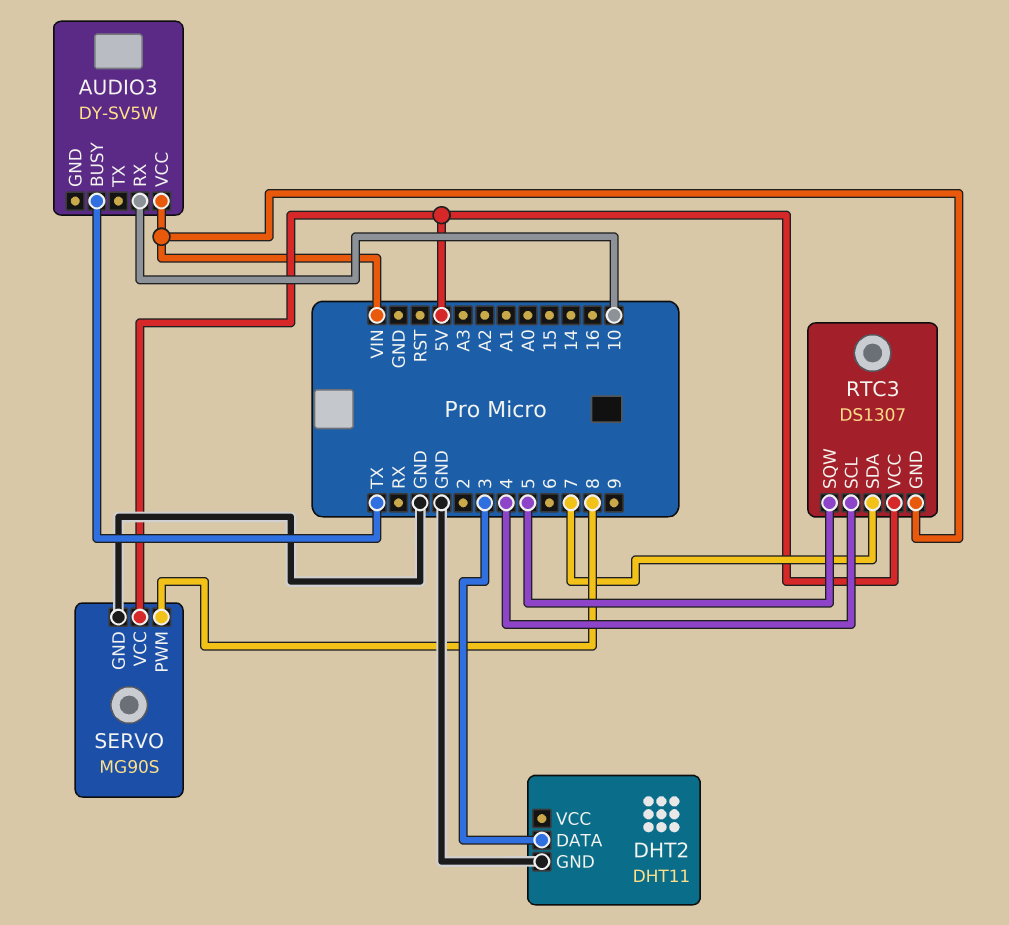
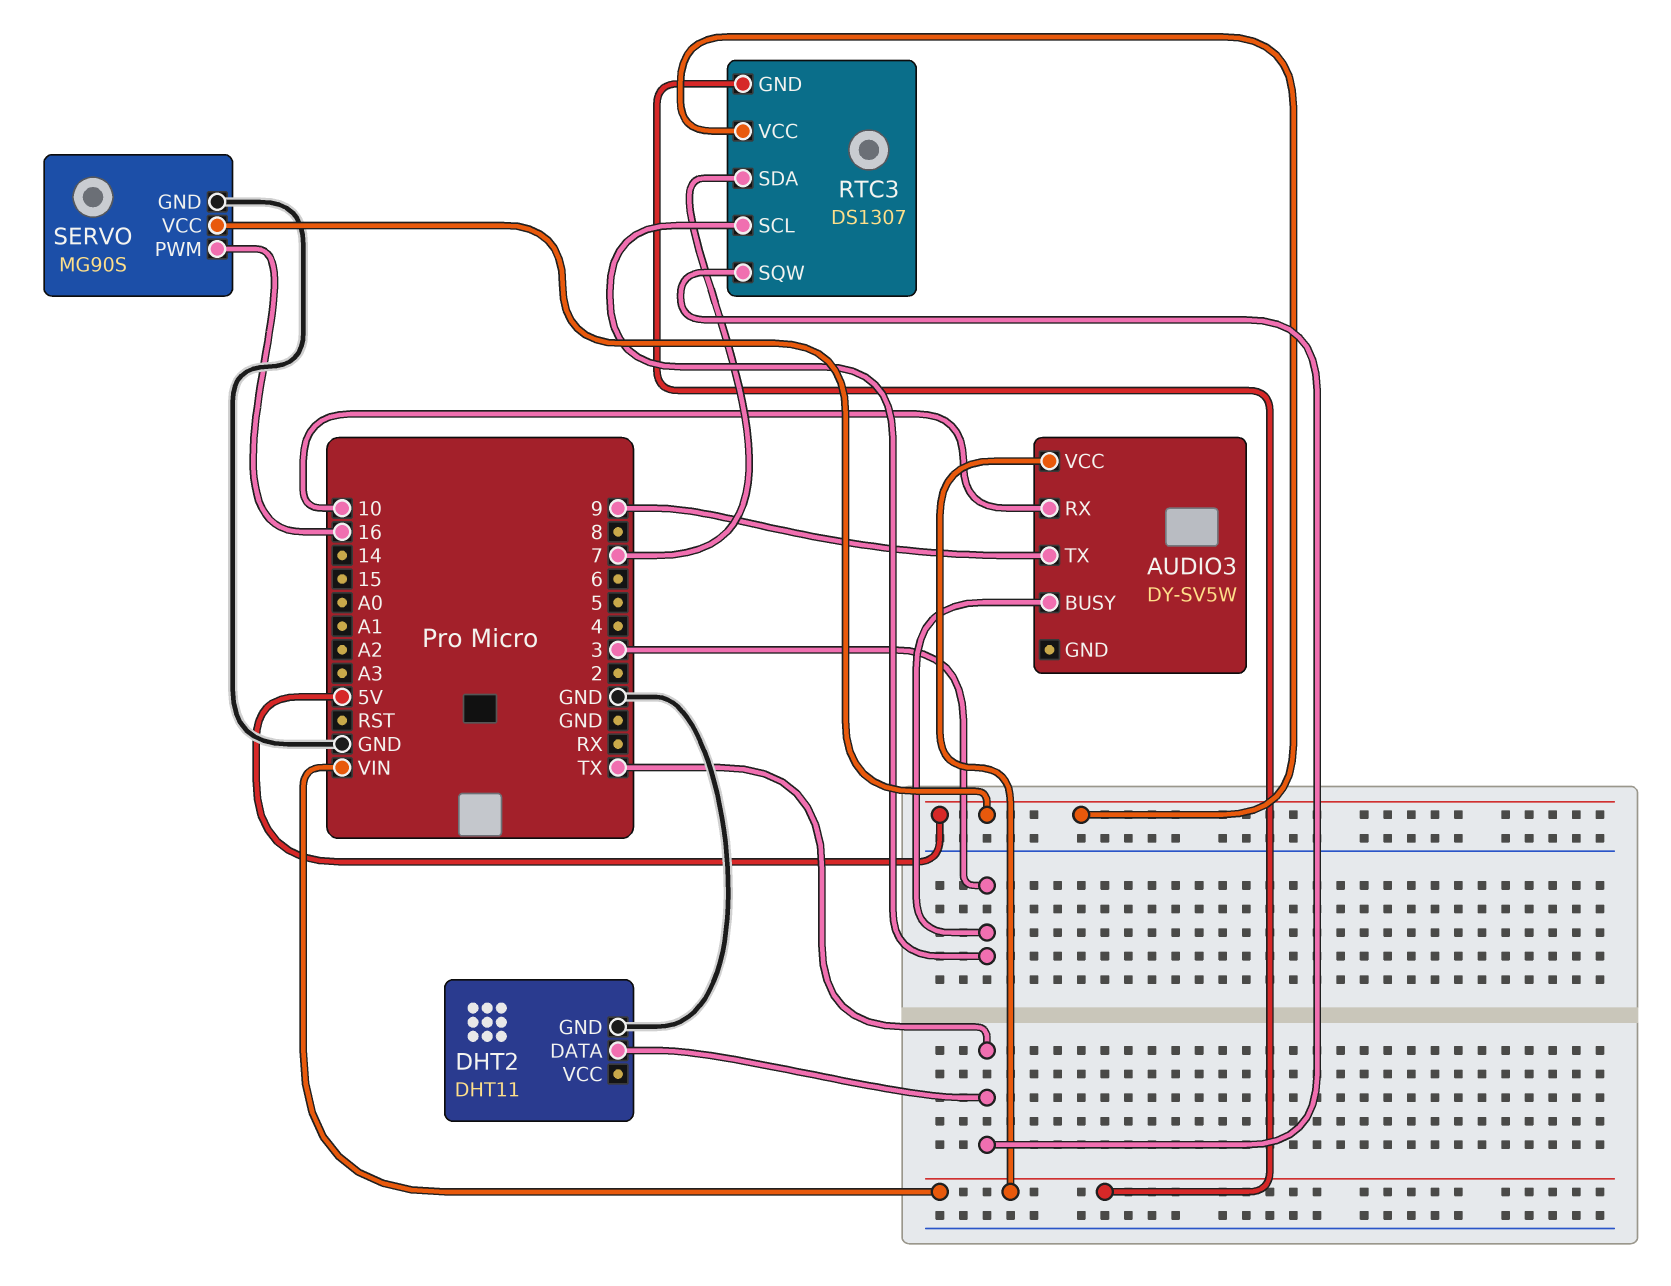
AUDIO3 pin BUSY: TX -> 3
AUDIO3 pin TX: none -> 9
DHT2 pin DATA: 3 -> TX
RTC3 pin SCL: 4 -> 3
RTC3 pin SQW: 5 -> TX
SERVO pin PWM: 8 -> 16

